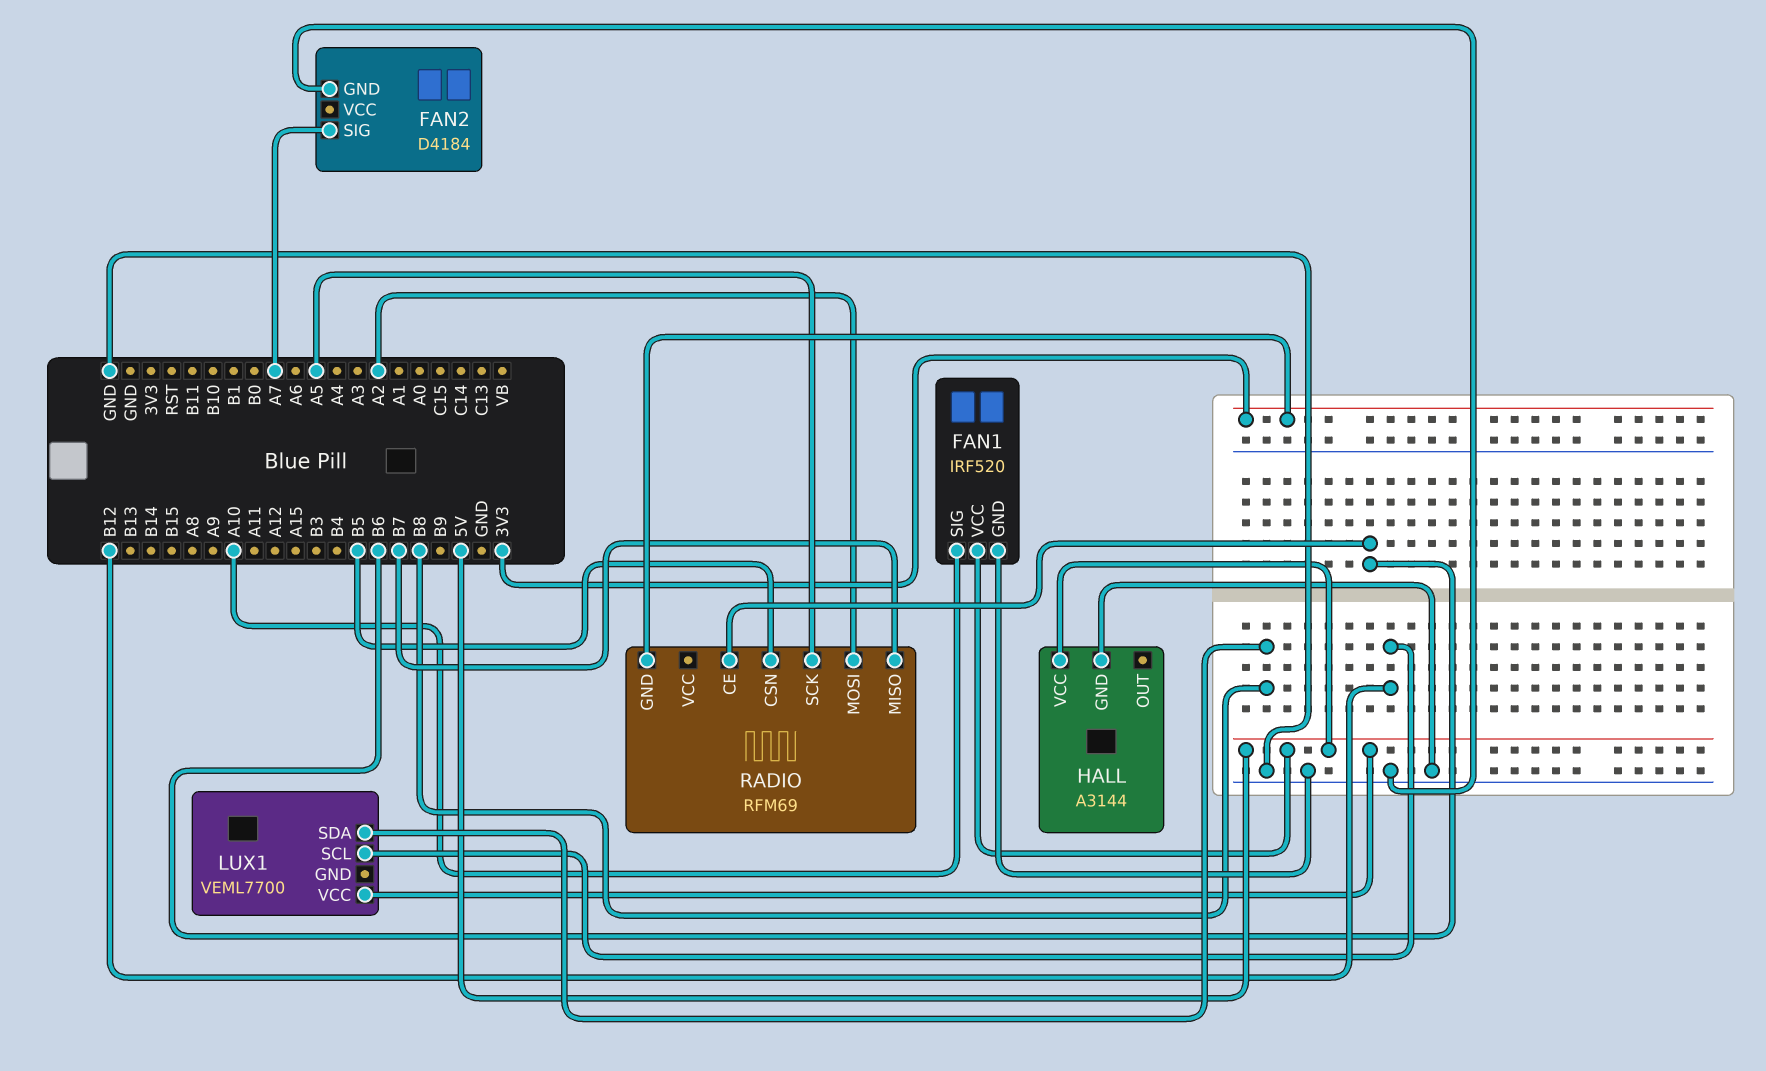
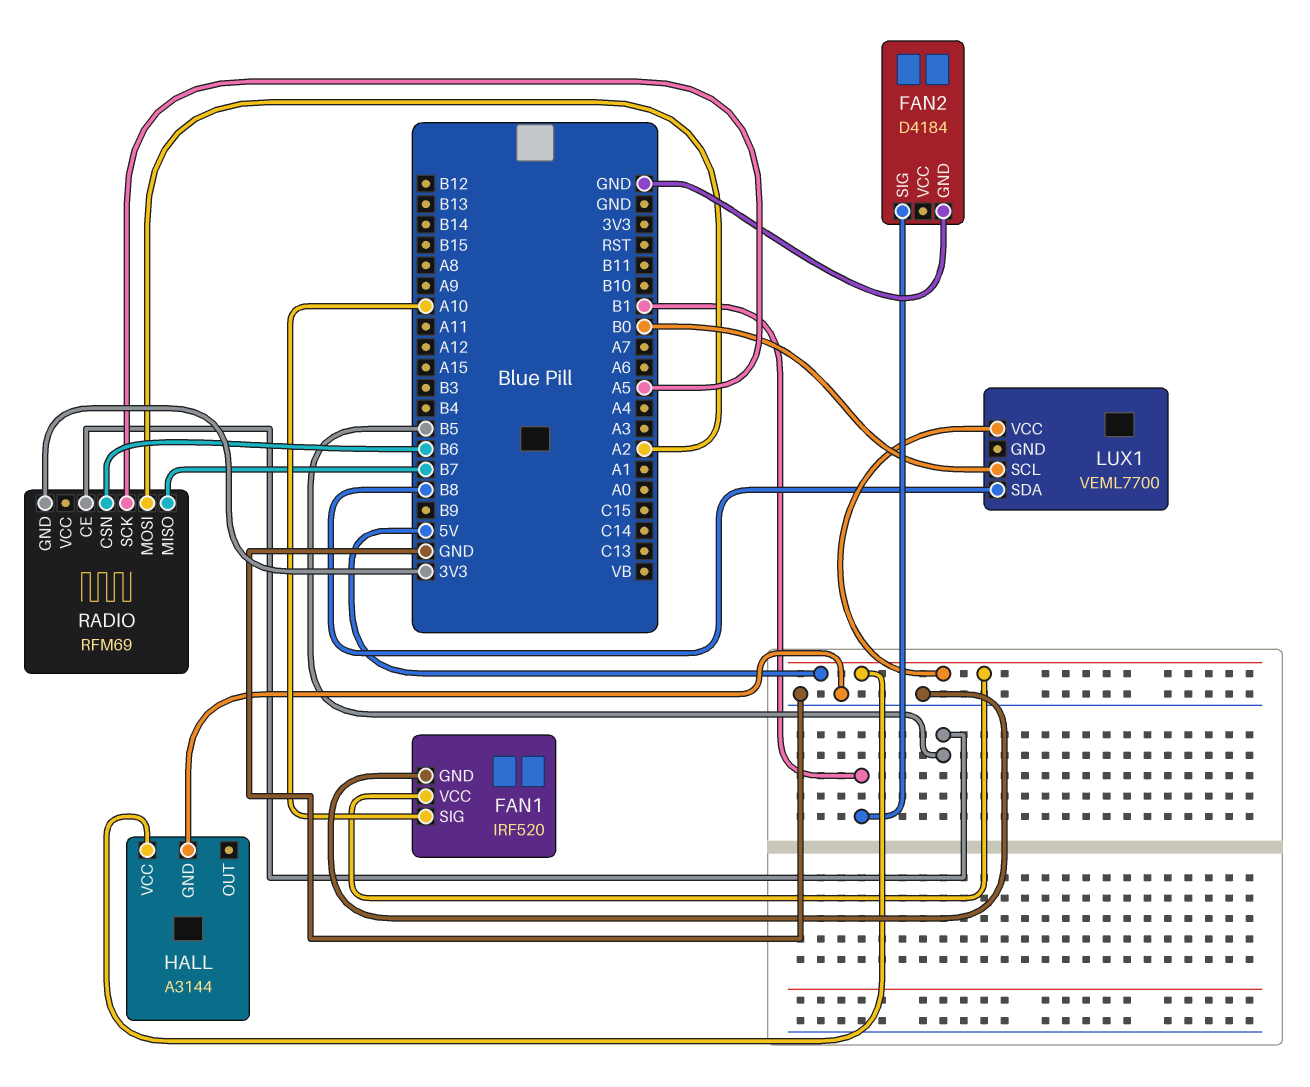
FAN2 pin SIG: A7 -> B1
LUX1 pin SCL: B12 -> B0
RADIO pin CE: B6 -> B5
RADIO pin CSN: B5 -> B6

